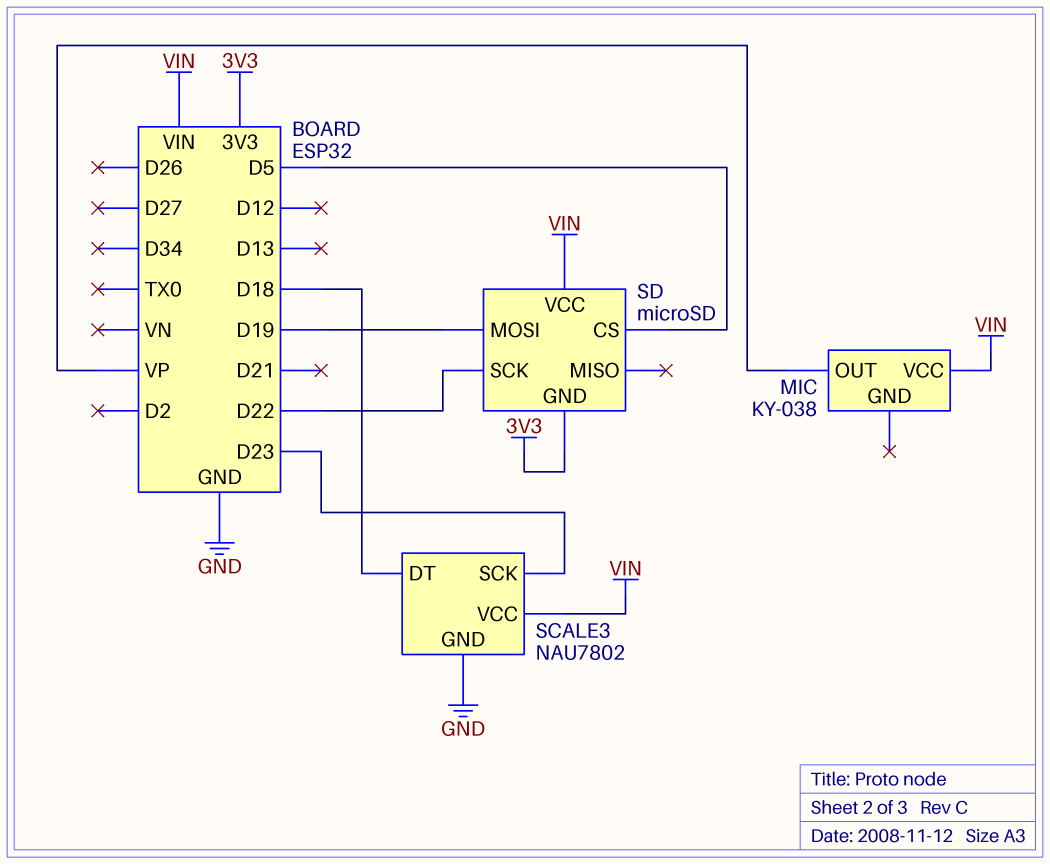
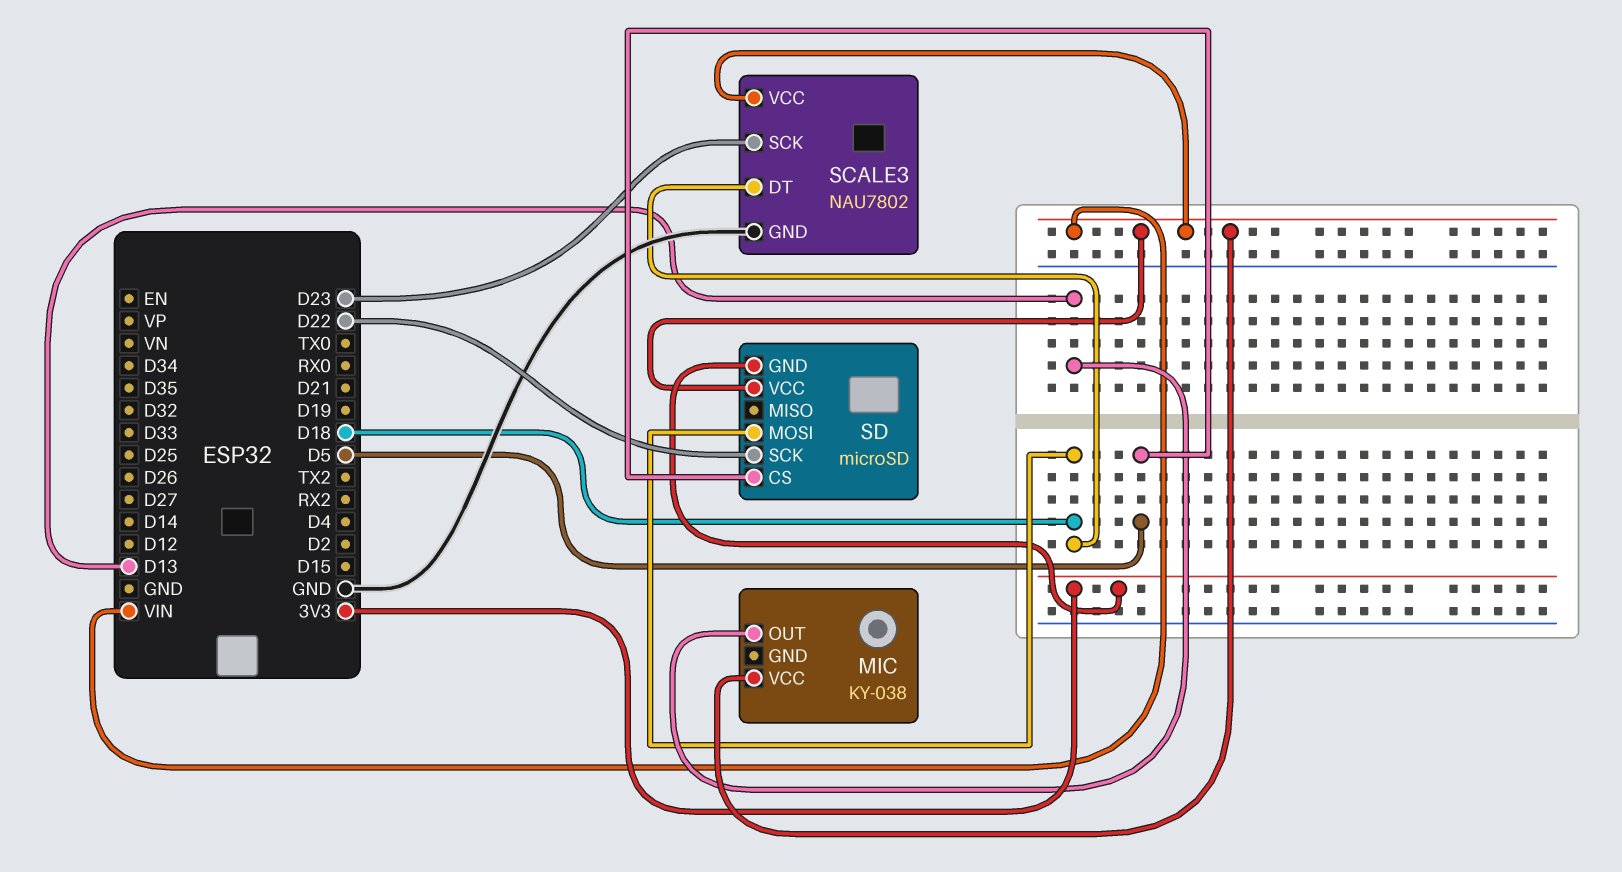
MIC pin OUT: VP -> D13
SD pin MOSI: D19 -> D18

